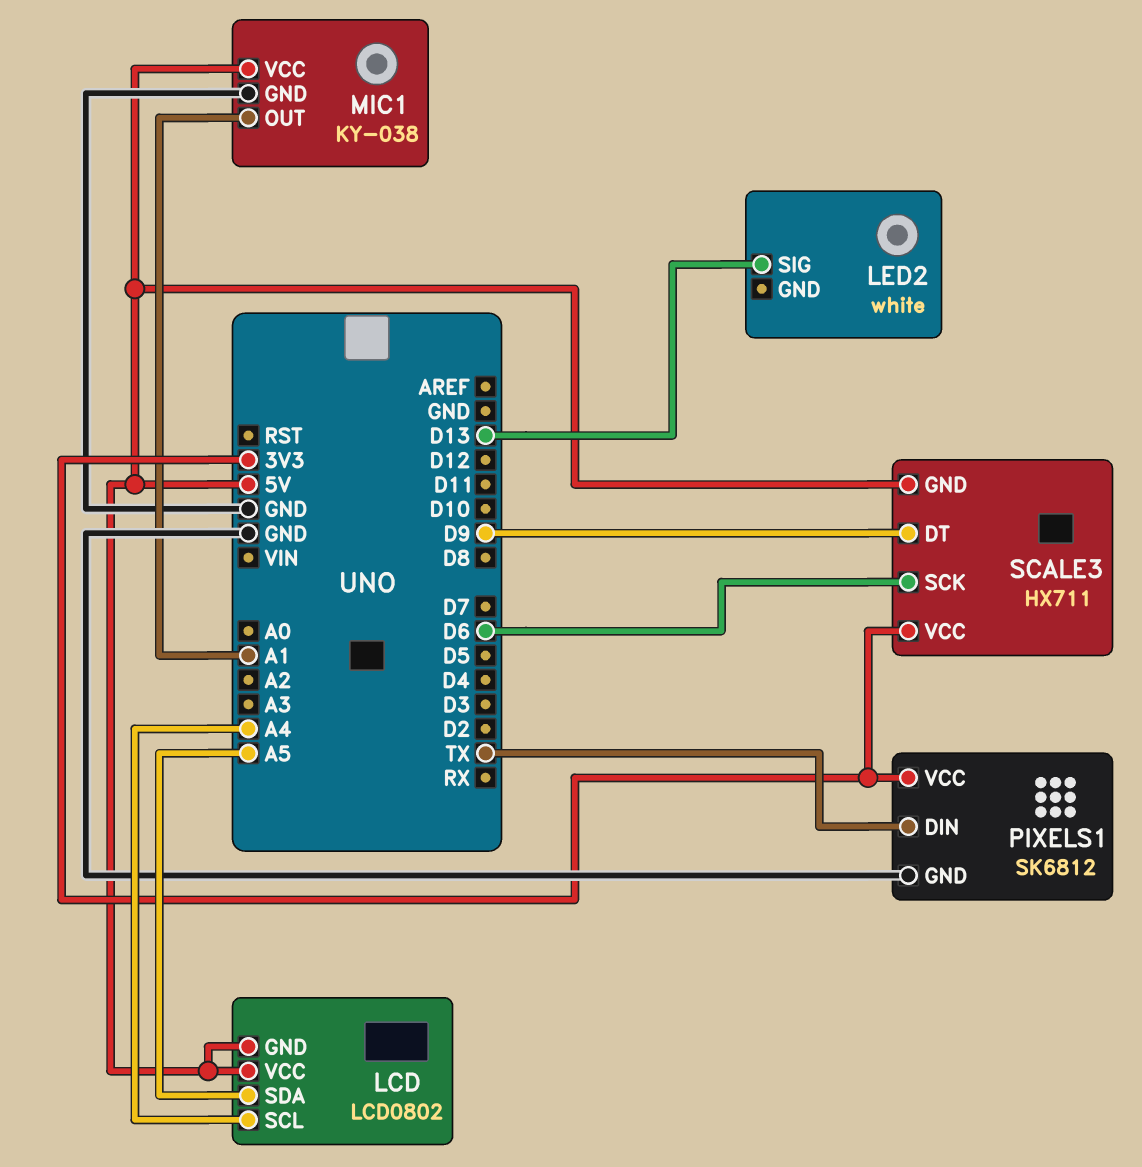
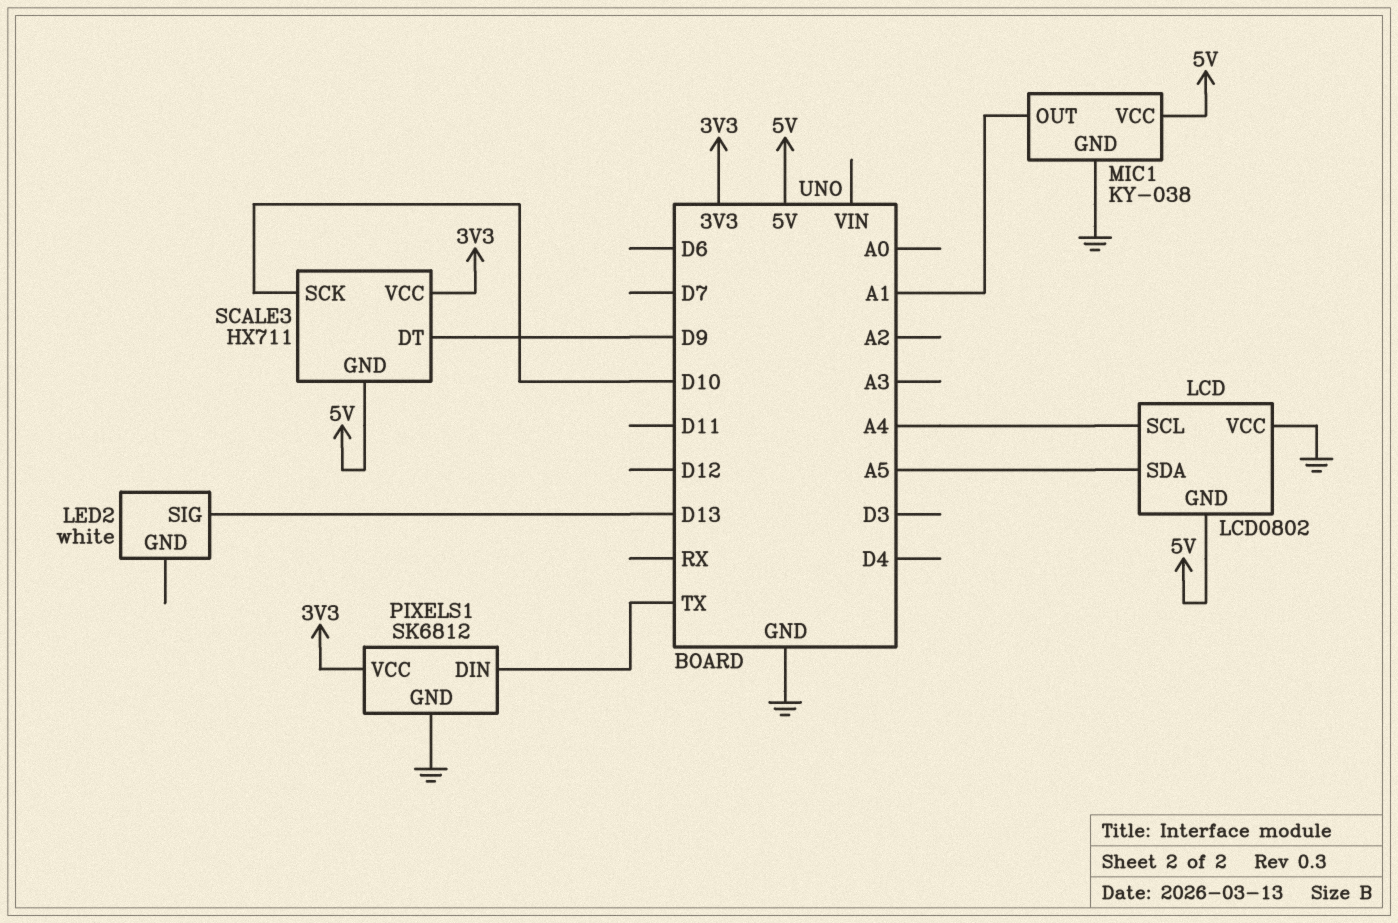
LCD pin VCC: 5V -> GND
SCALE3 pin SCK: D6 -> D10

